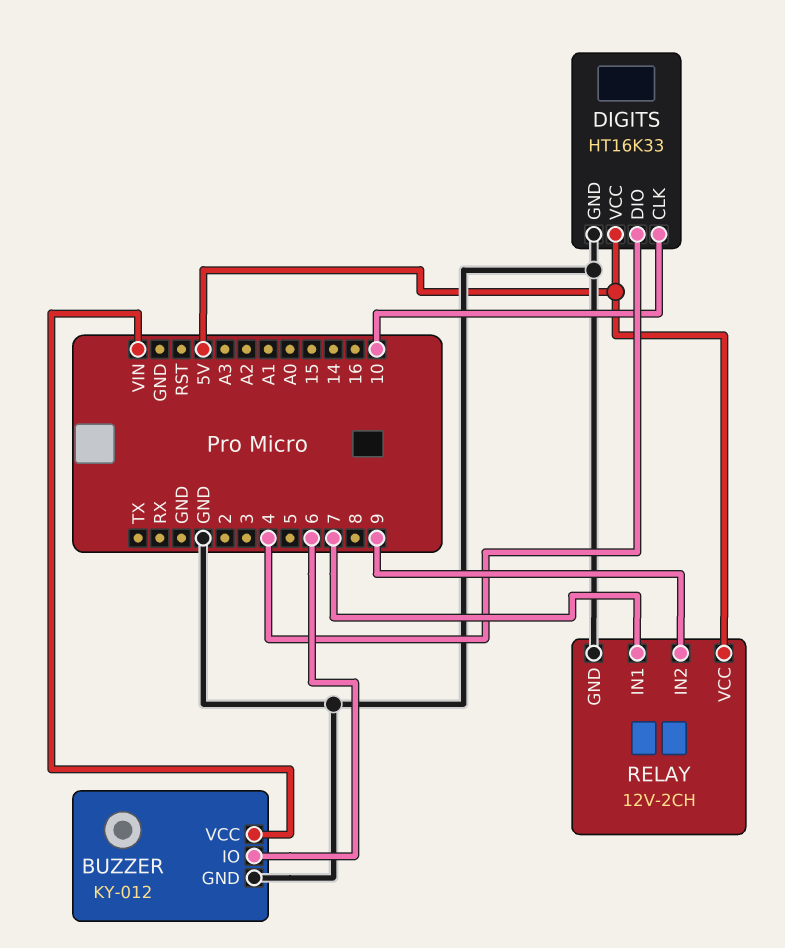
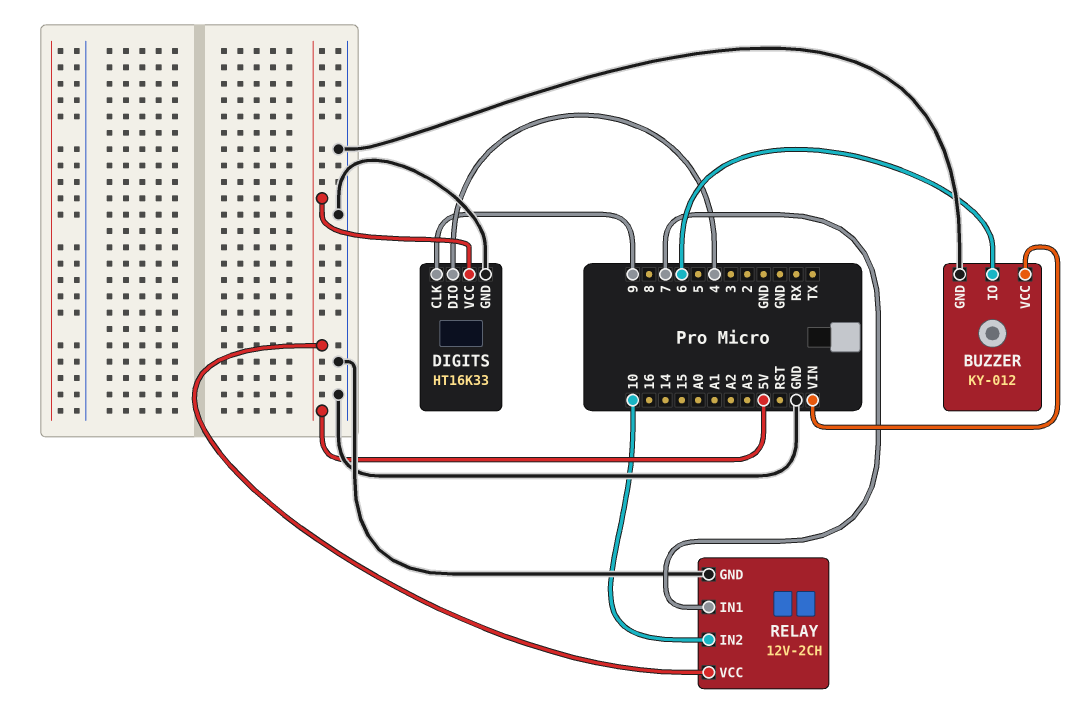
DIGITS pin CLK: 10 -> 9
RELAY pin IN2: 9 -> 10

